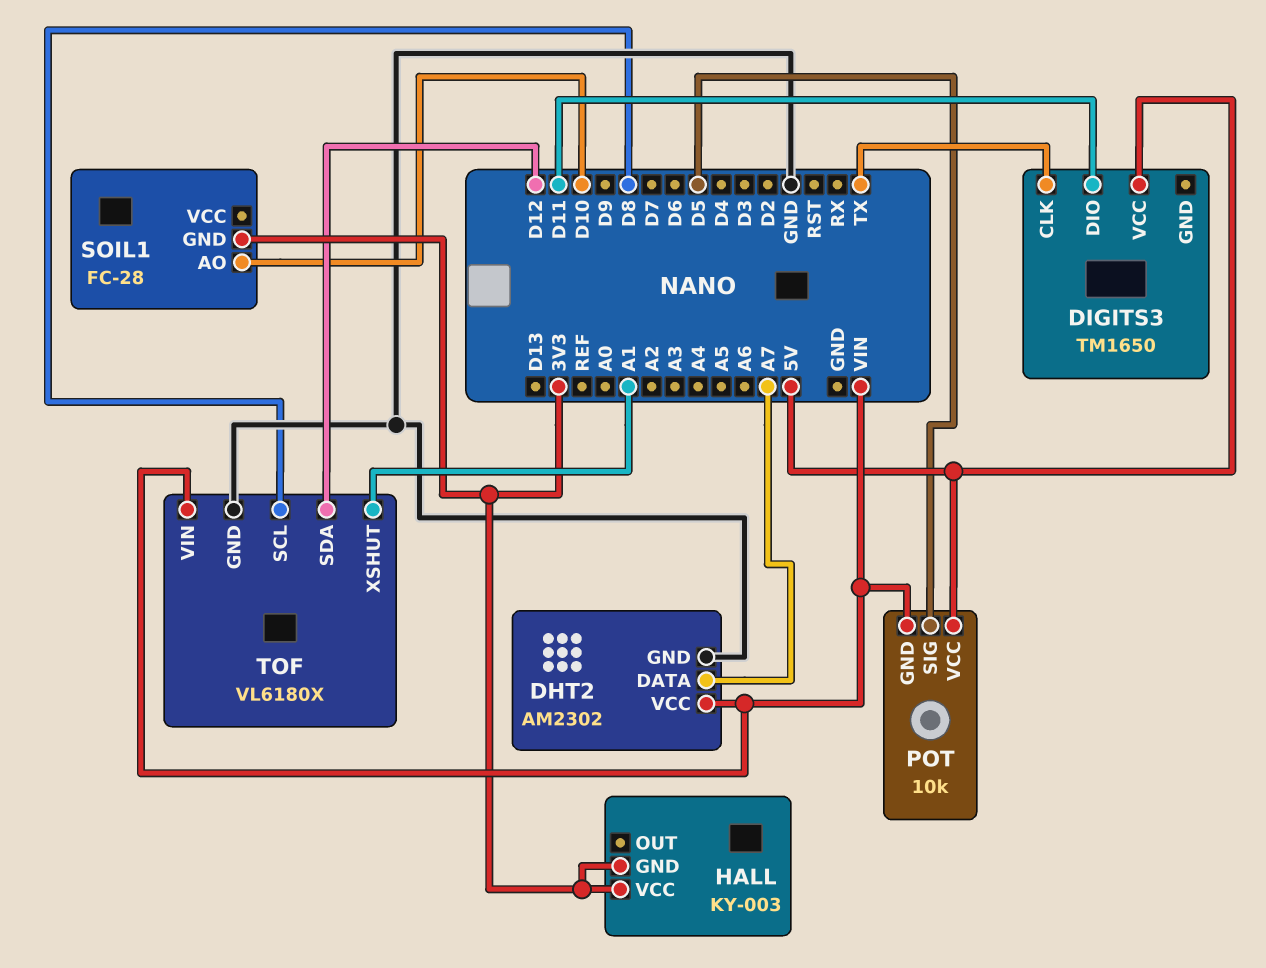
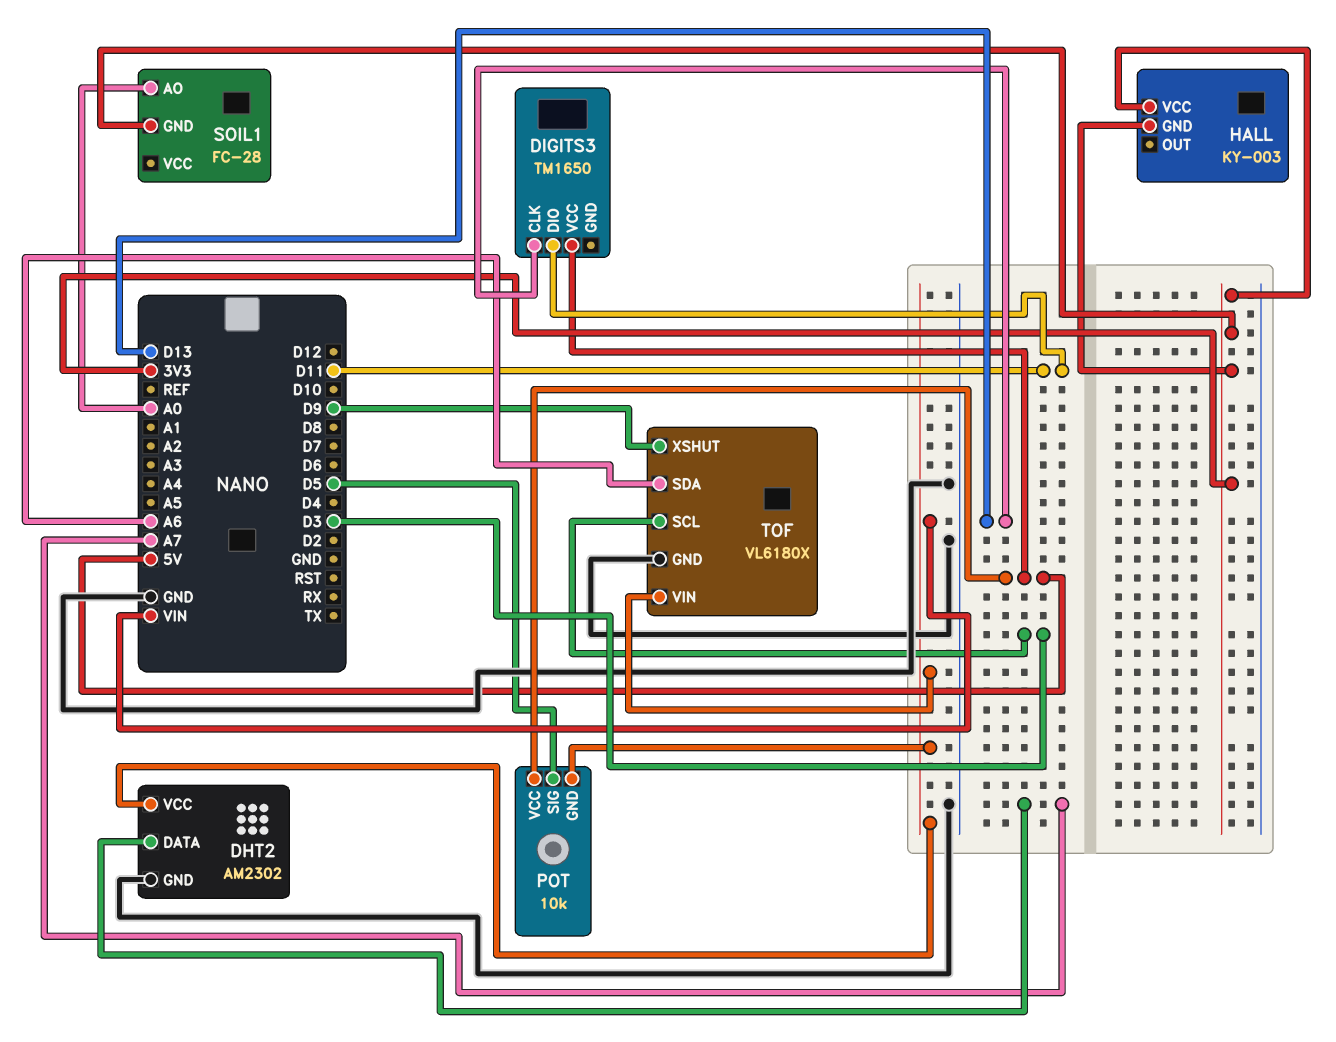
DIGITS3 pin CLK: TX -> D13
SOIL1 pin AO: D10 -> A0
TOF pin SCL: D8 -> D3
TOF pin SDA: D12 -> A6
TOF pin XSHUT: A1 -> D9

